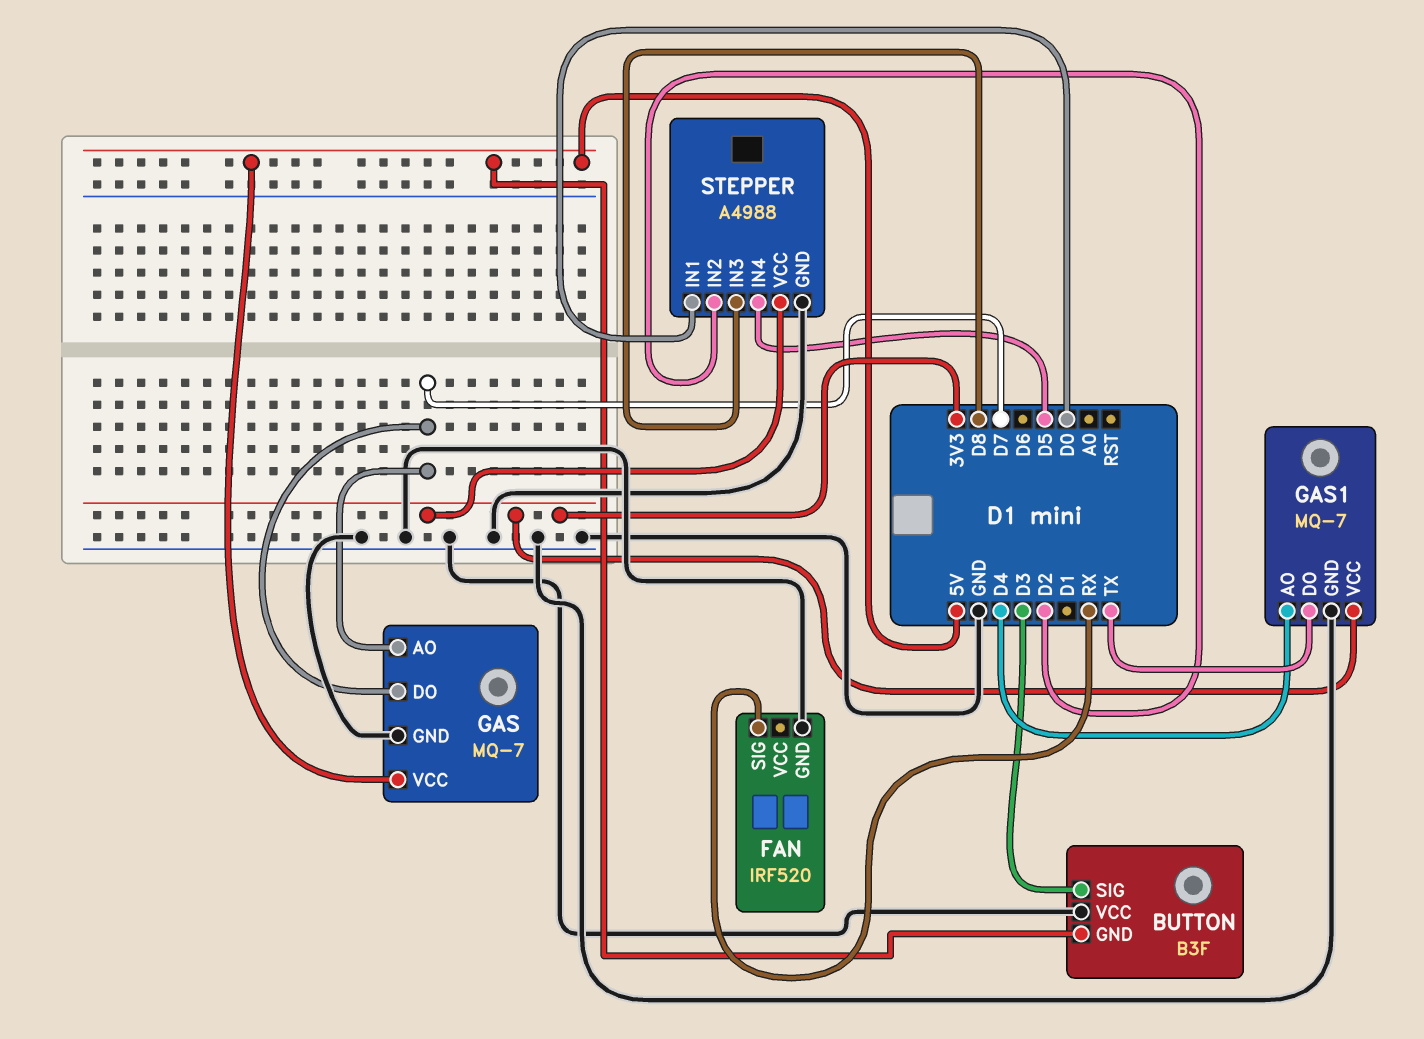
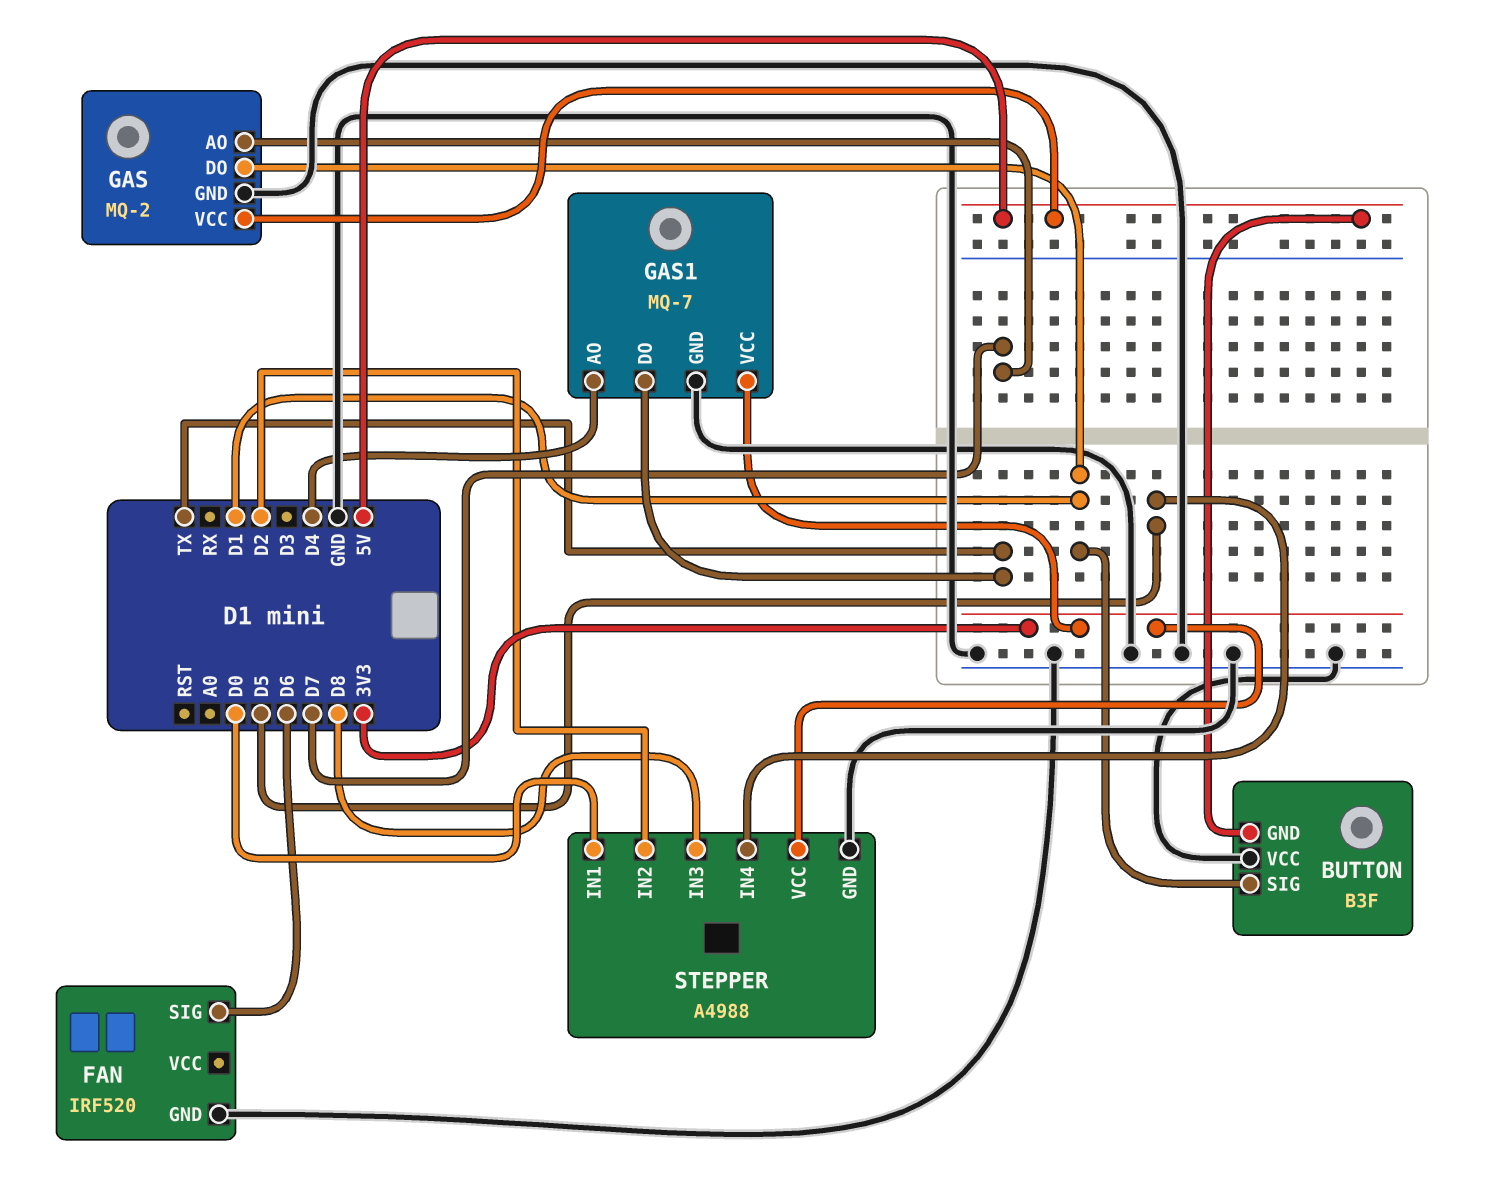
BUTTON pin SIG: D3 -> D1
FAN pin SIG: RX -> D6
GAS: MQ-7 -> MQ-2
GAS pin DO: D7 -> D1

